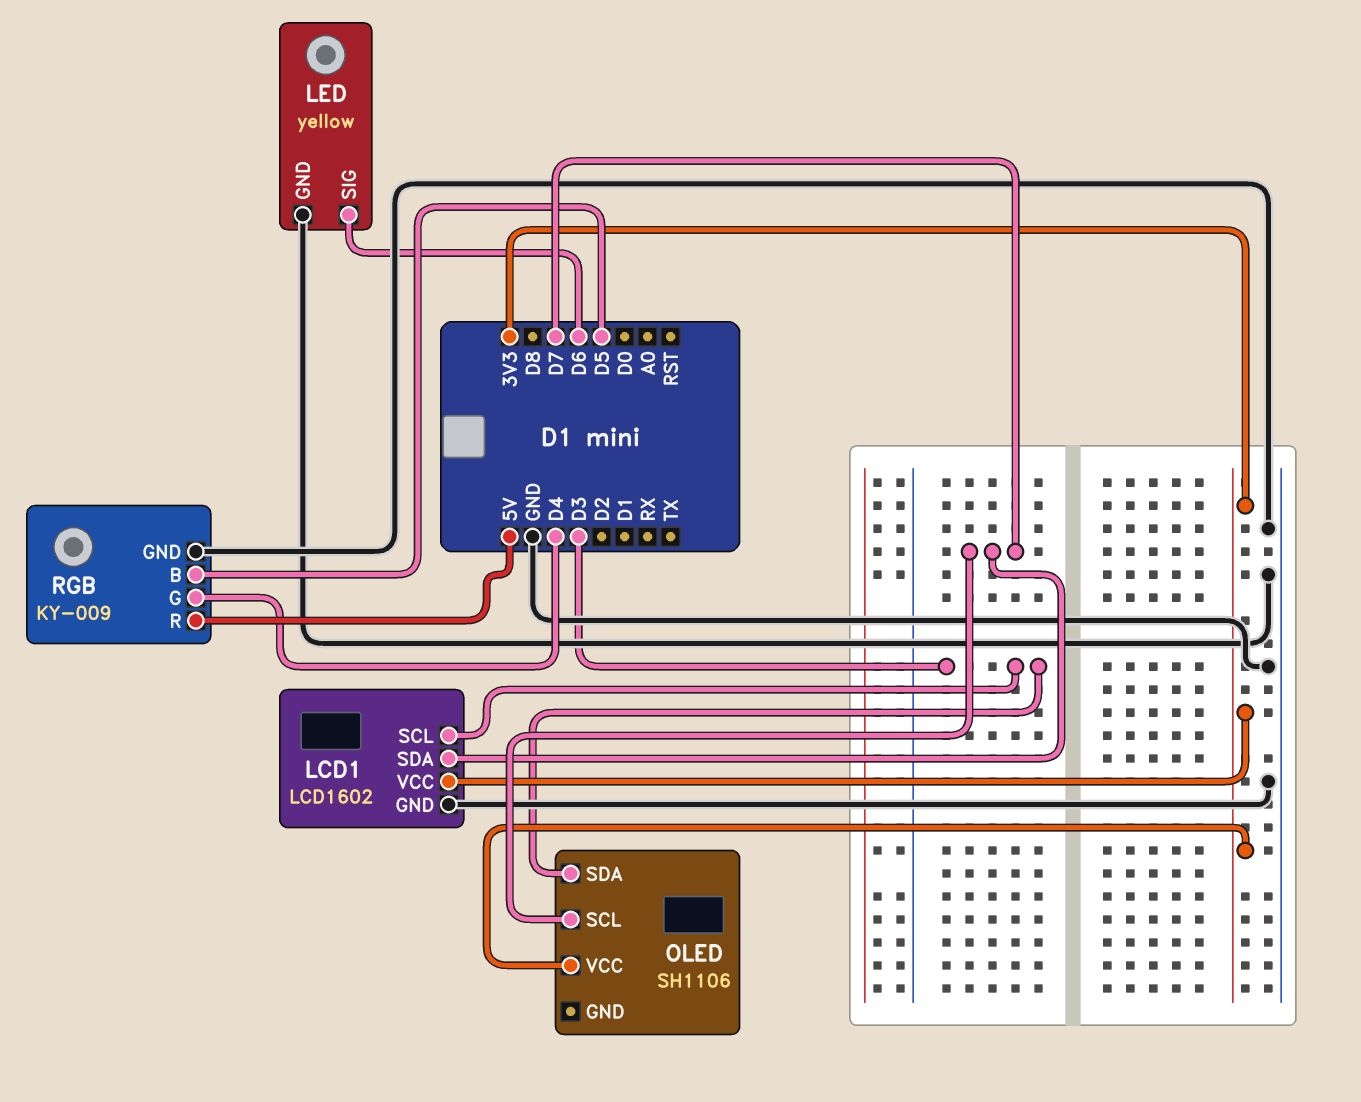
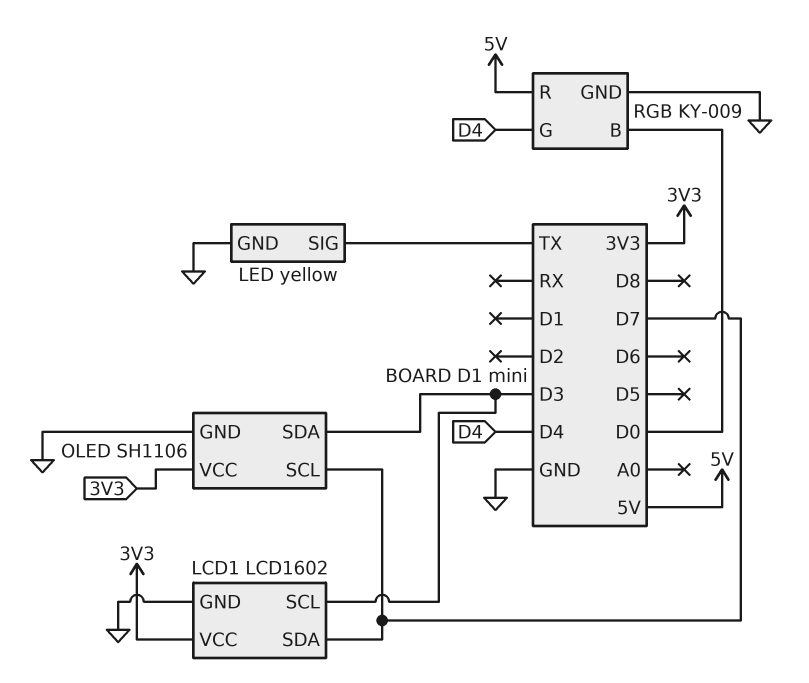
LED pin SIG: D6 -> TX
OLED pin GND: none -> GND
RGB pin B: D5 -> D0

